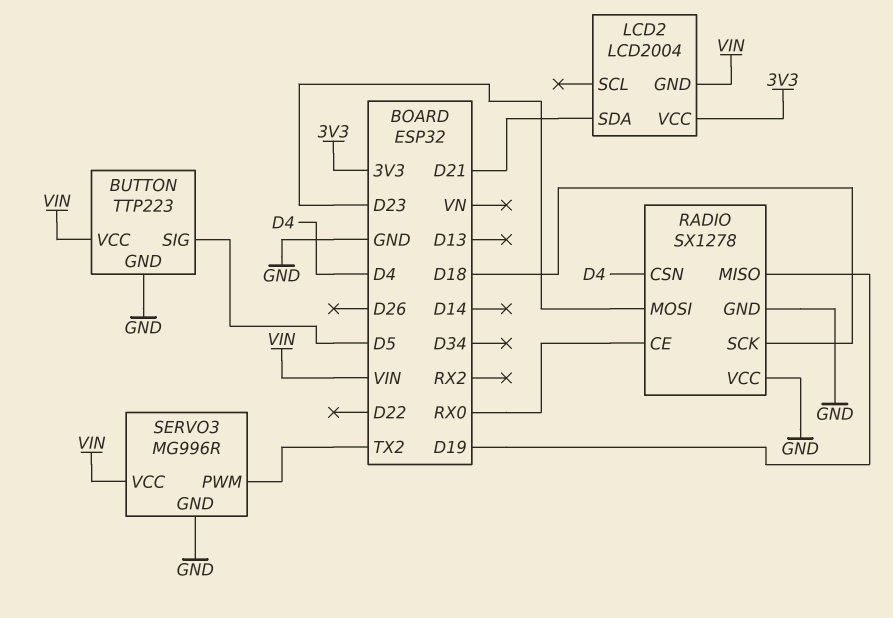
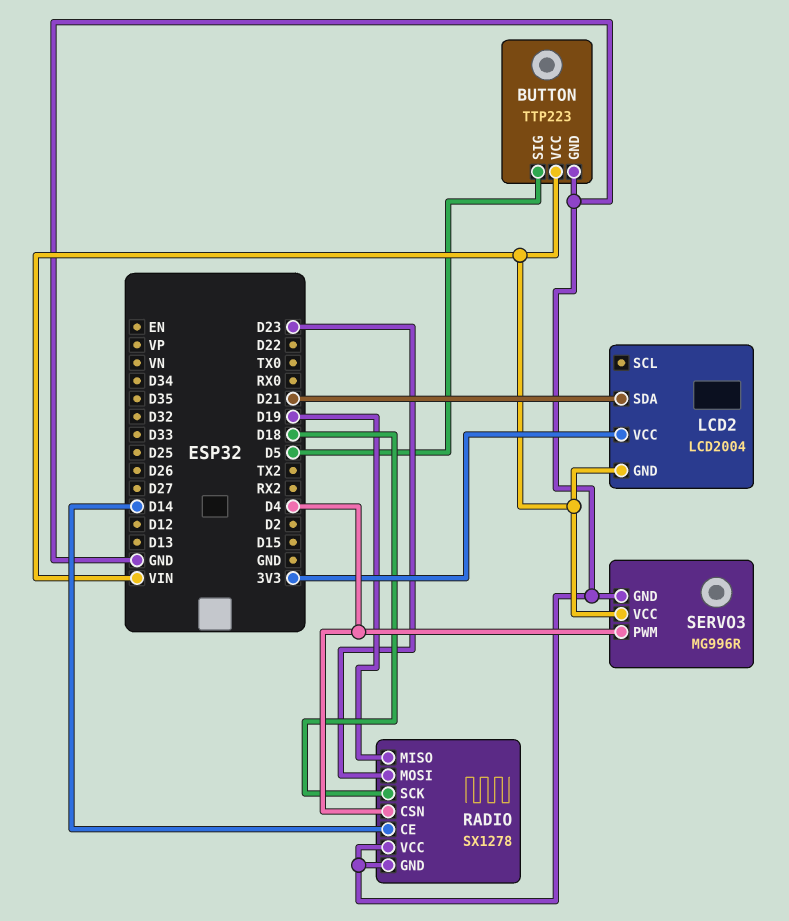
RADIO pin CE: RX0 -> D14
SERVO3 pin PWM: TX2 -> D4

